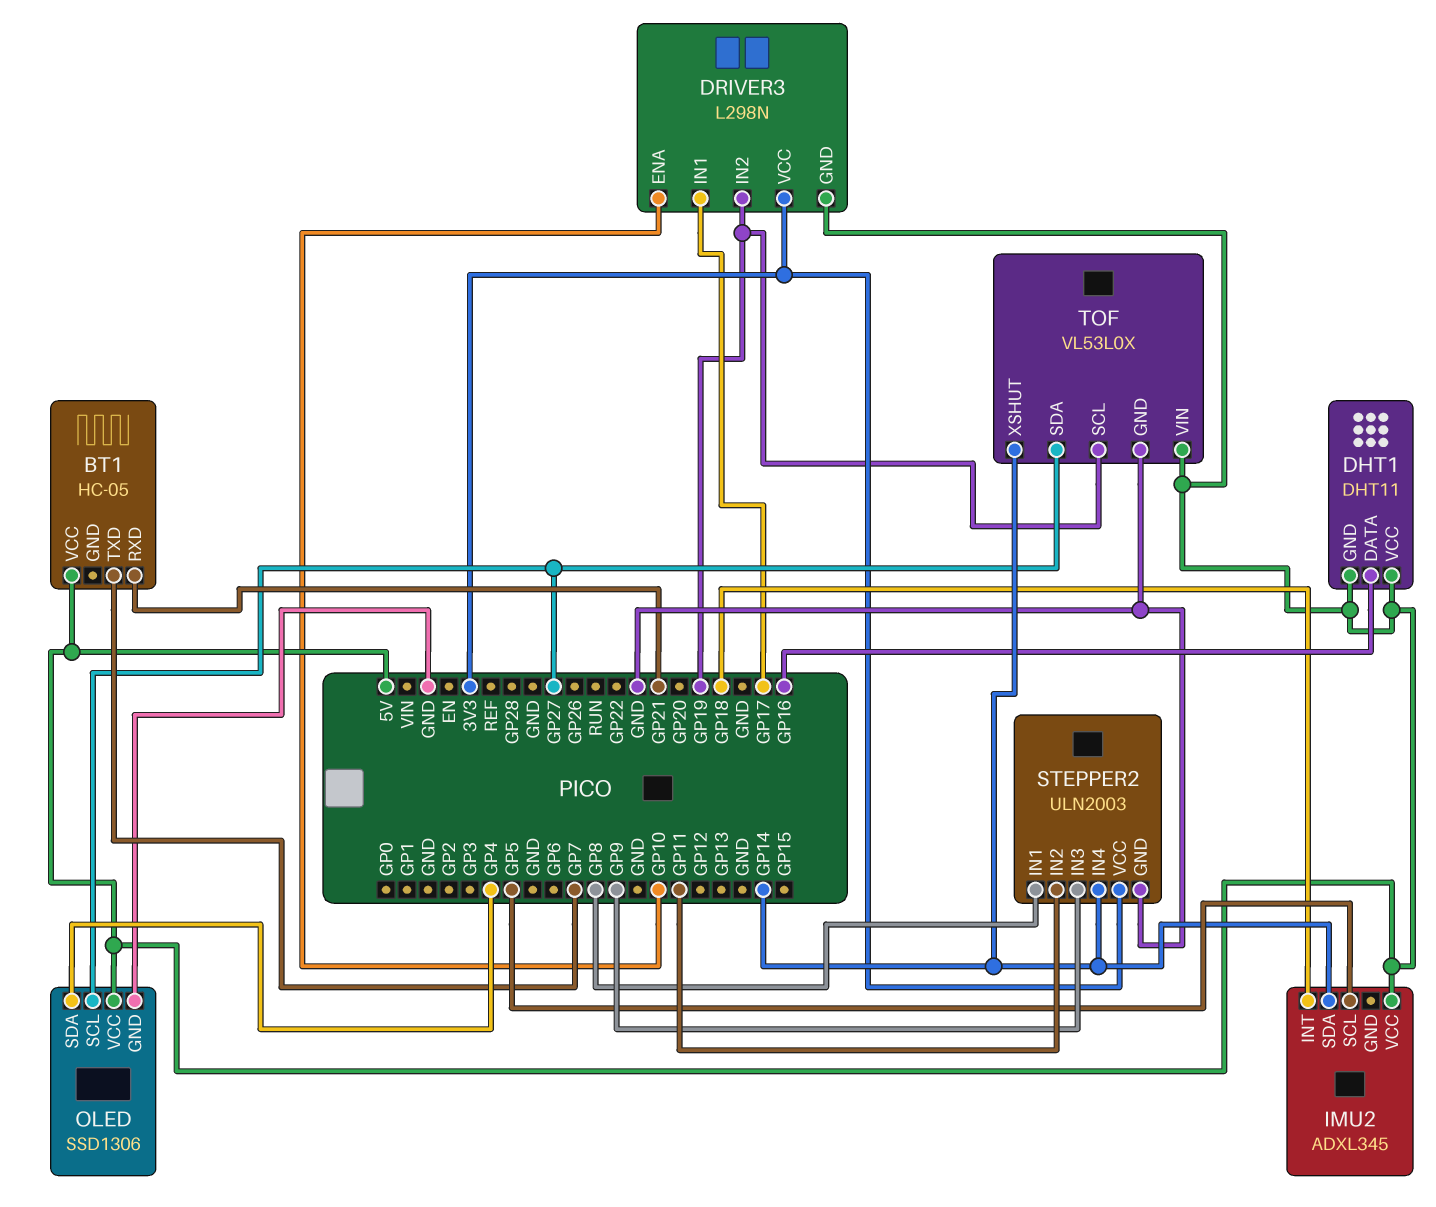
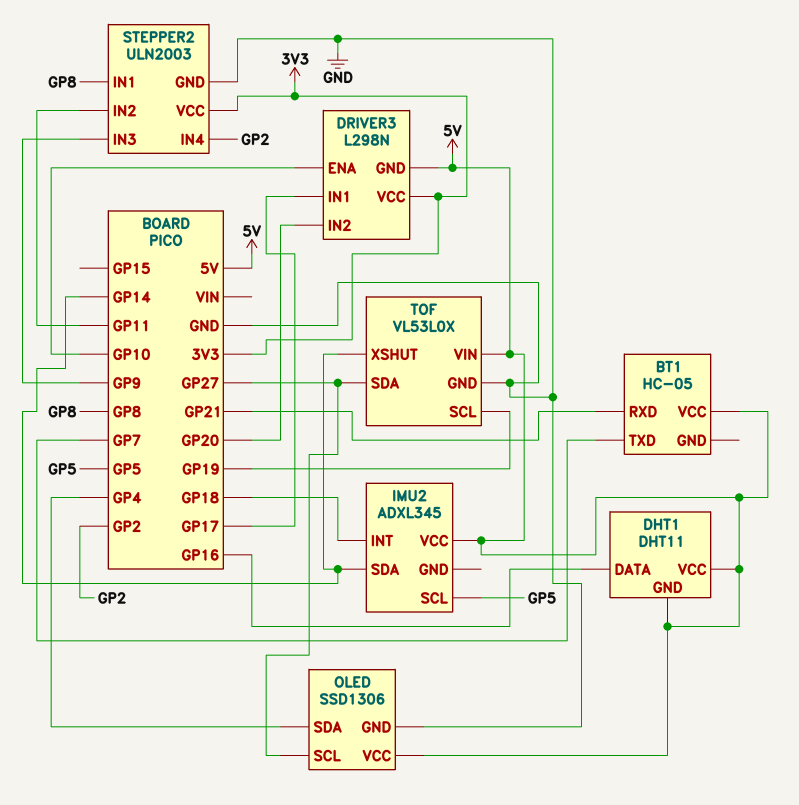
DRIVER3 pin IN2: GP19 -> GP20
STEPPER2 pin IN4: GP14 -> GP2

